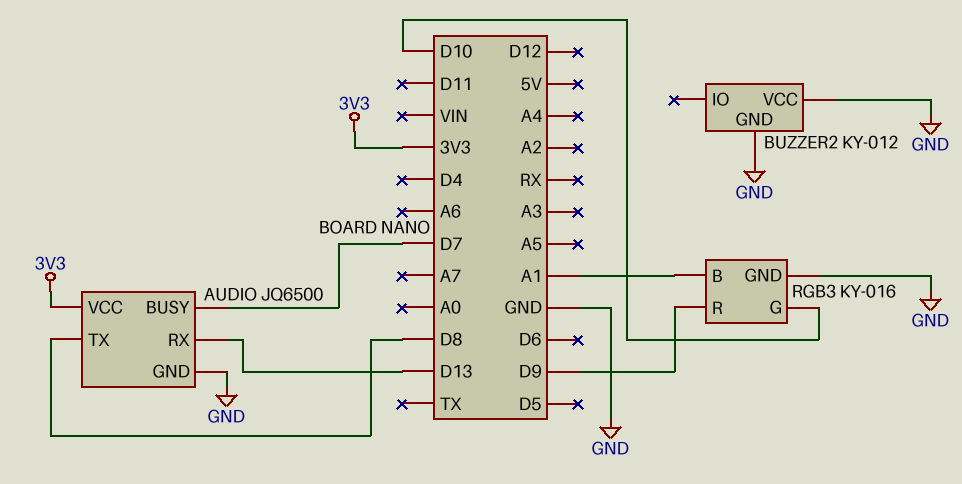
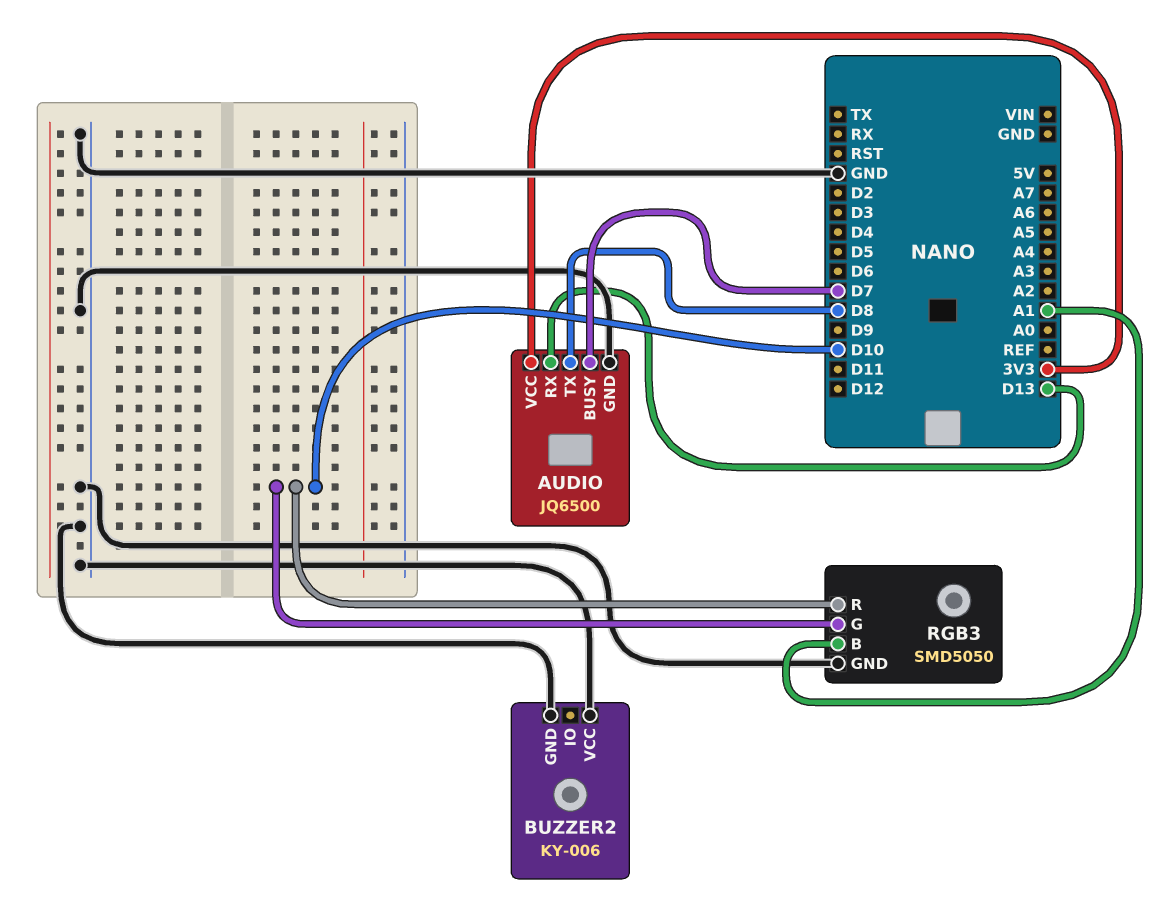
BUZZER2: KY-012 -> KY-006
RGB3: KY-016 -> SMD5050
RGB3 pin R: D9 -> D10

